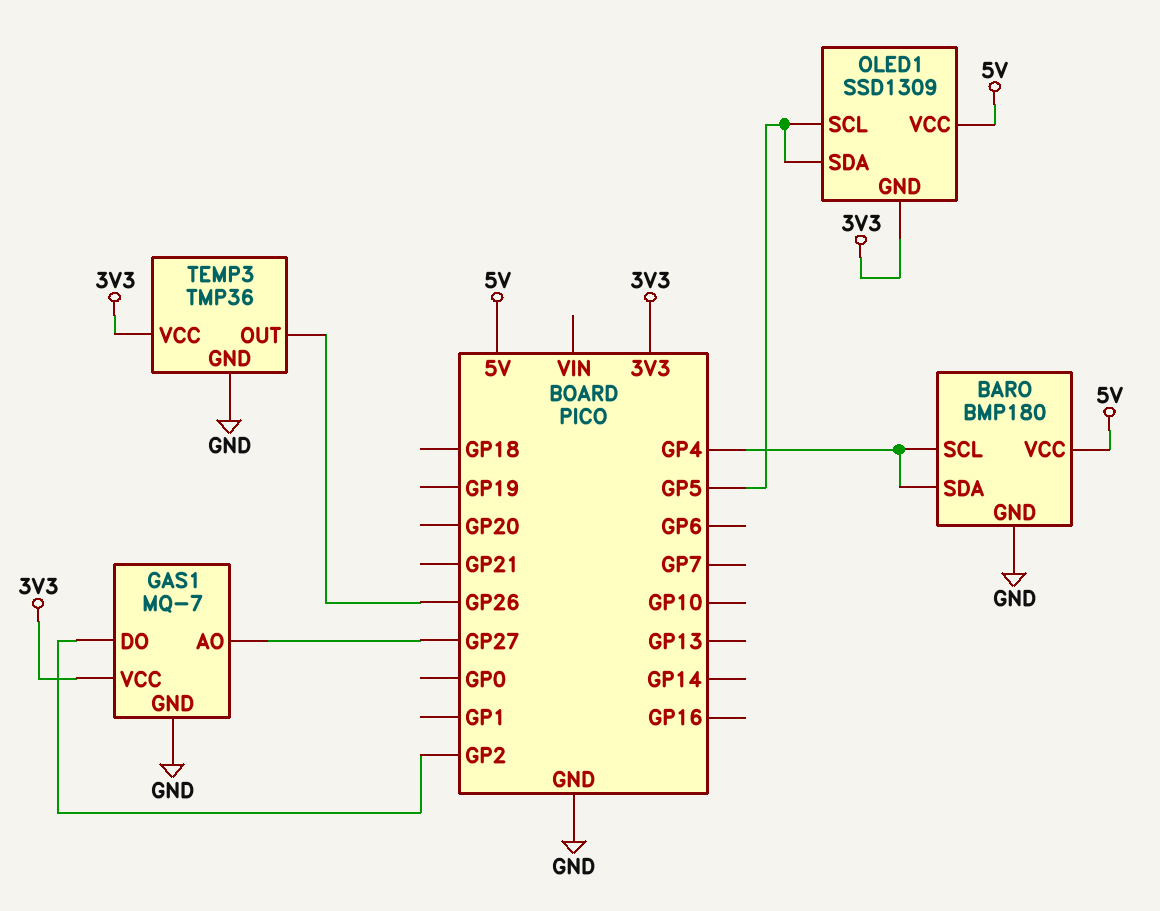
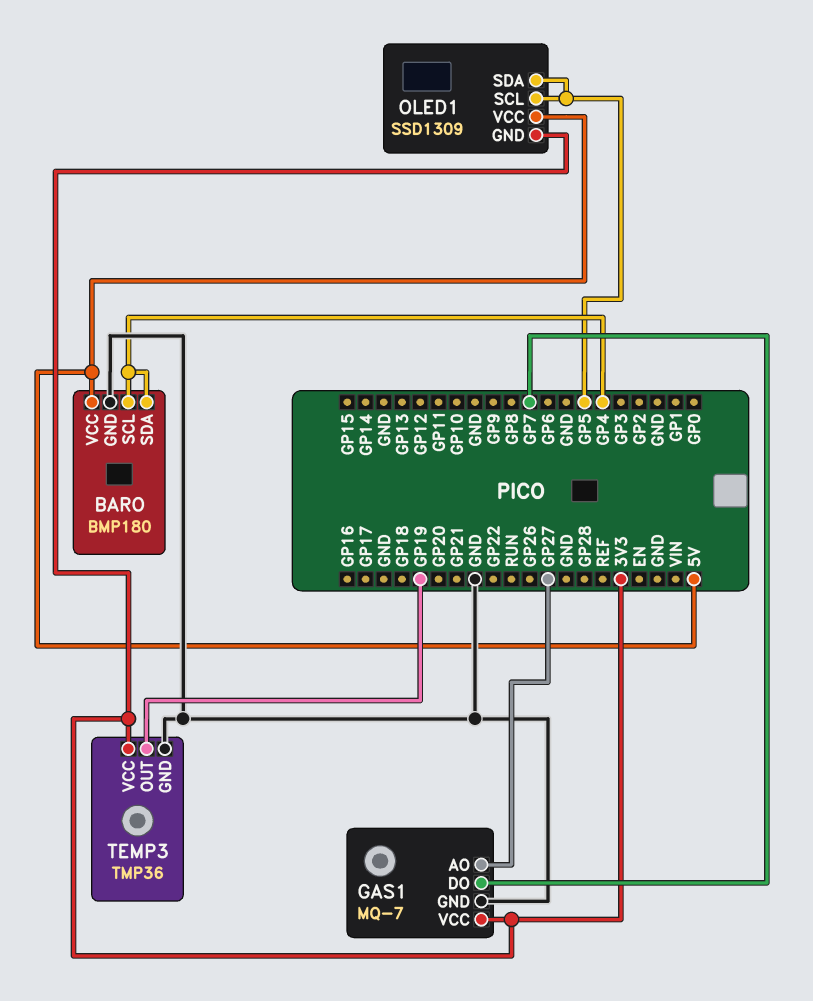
GAS1 pin DO: GP2 -> GP7
TEMP3 pin OUT: GP26 -> GP19

